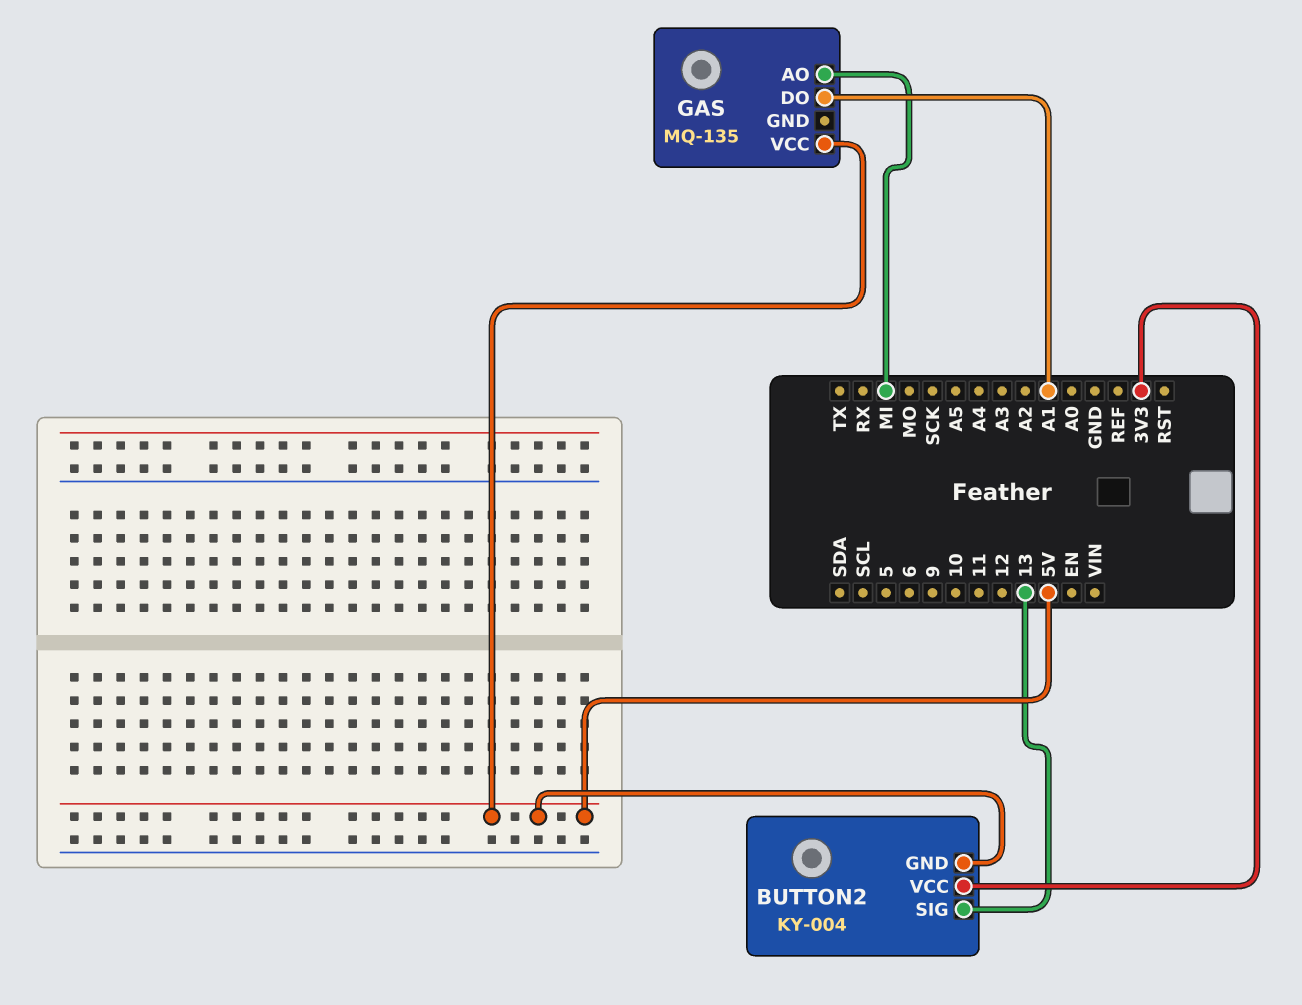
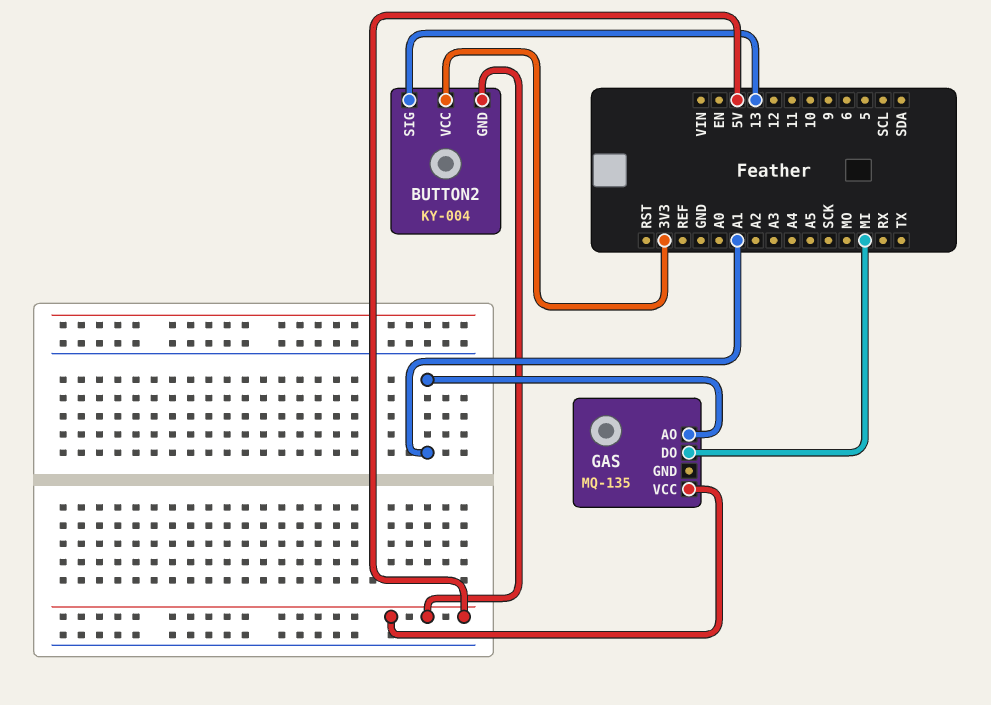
GAS pin AO: MI -> A1
GAS pin DO: A1 -> MI

